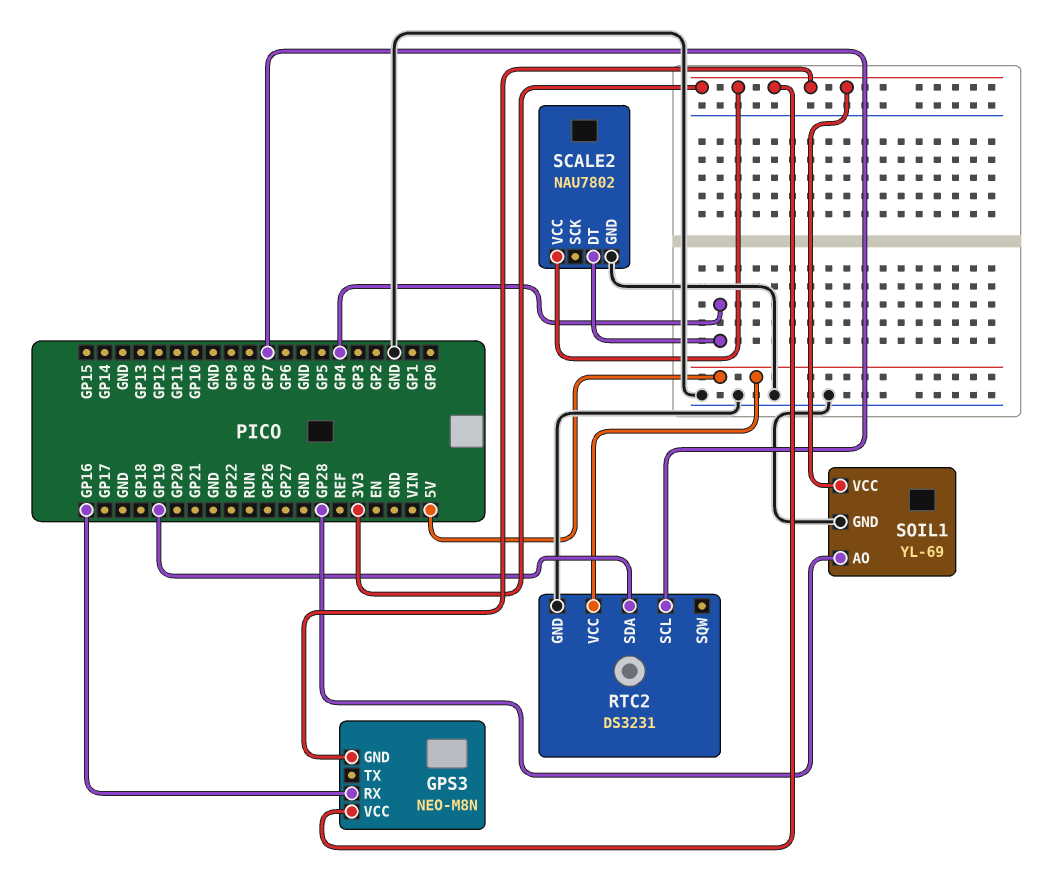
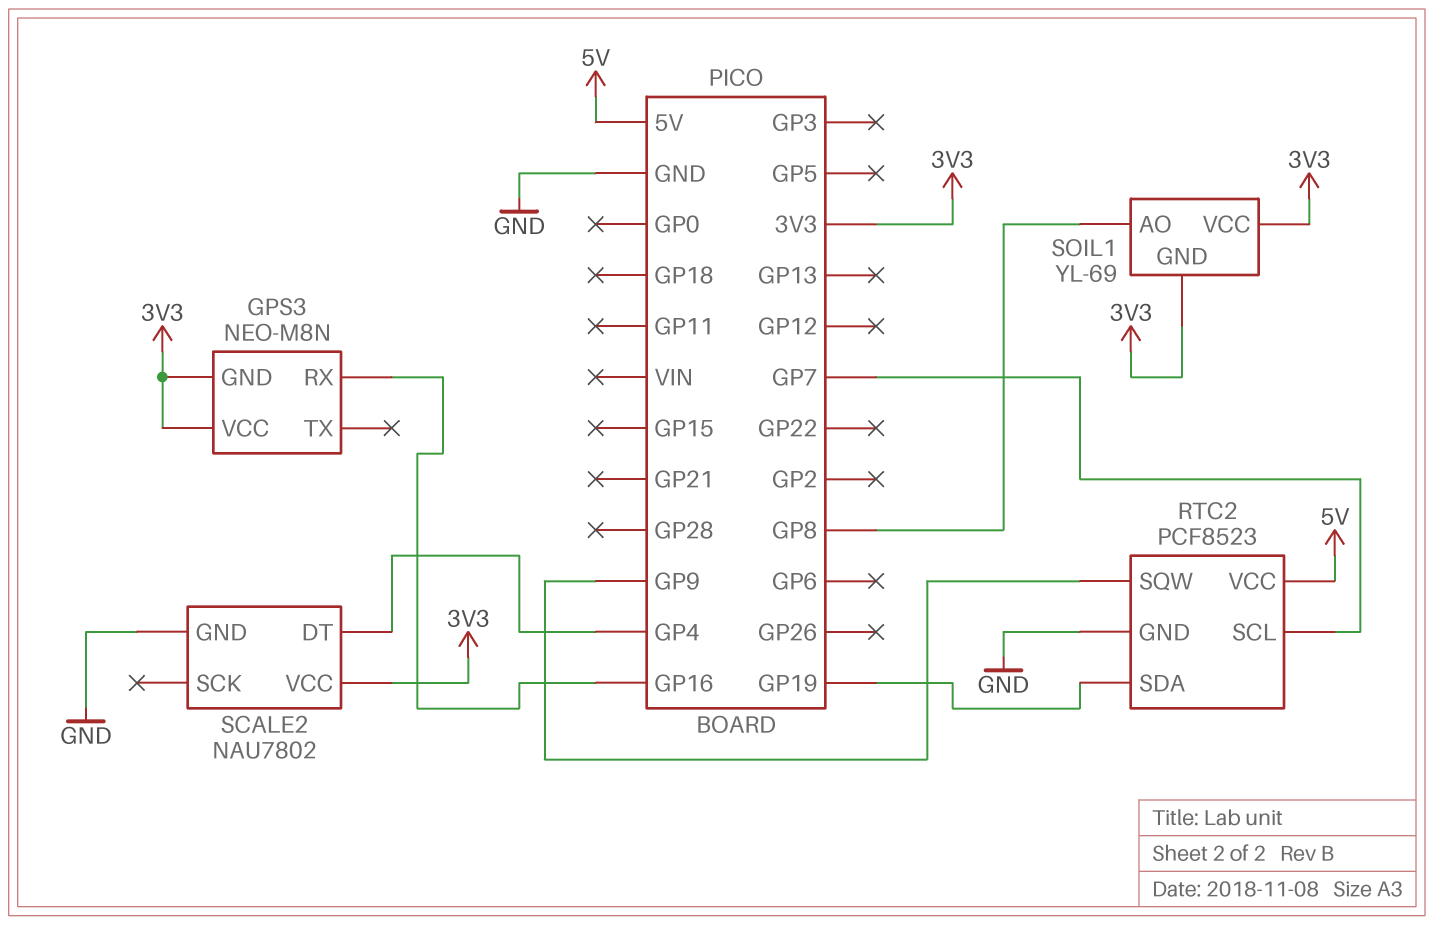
RTC2: DS3231 -> PCF8523
RTC2 pin SQW: none -> GP9
SOIL1 pin AO: GP28 -> GP8
SOIL1 pin GND: GND -> 3V3

